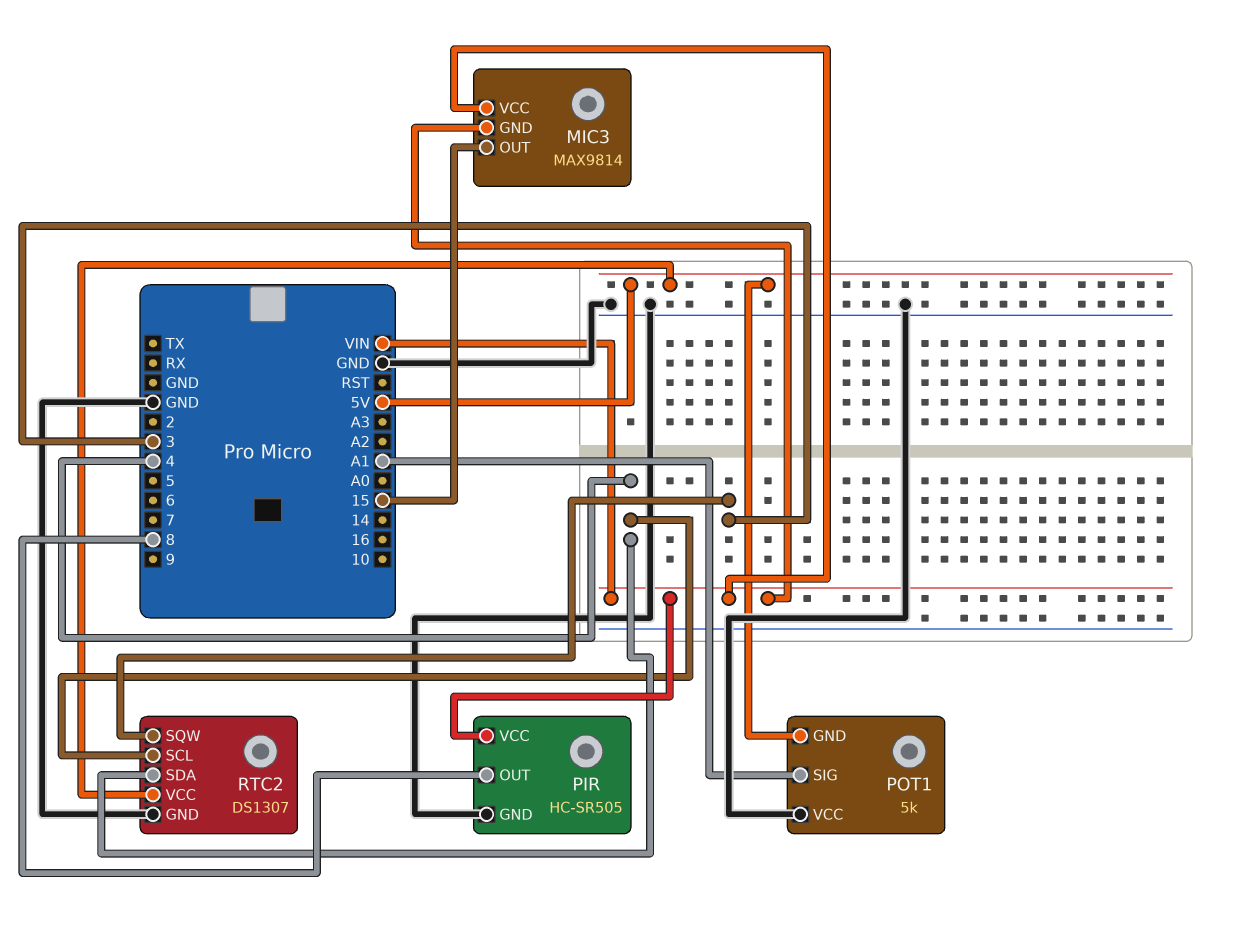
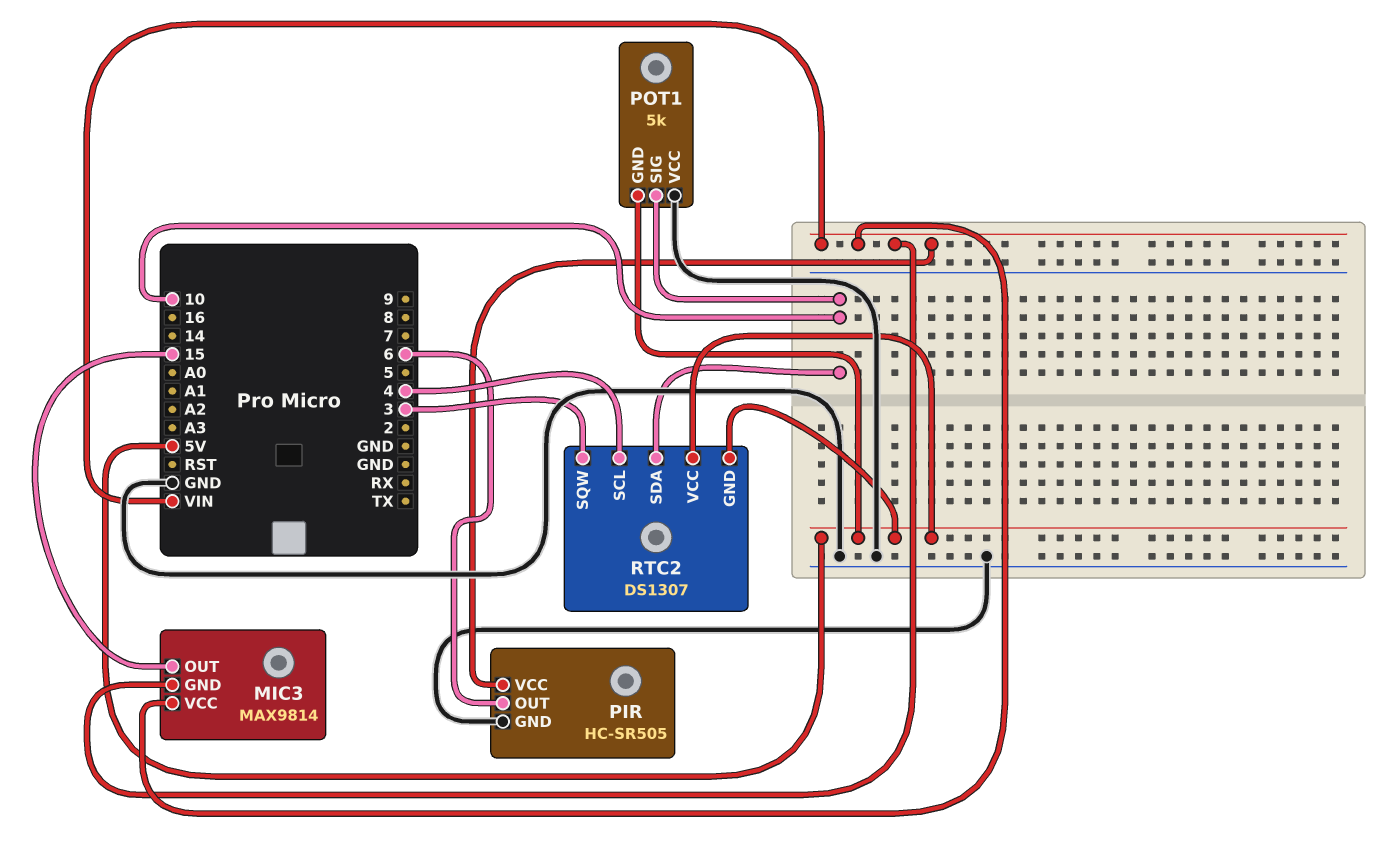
PIR pin OUT: 8 -> 6
POT1 pin SIG: A1 -> 10
RTC2 pin GND: GND -> 5V
RTC2 pin SDA: 4 -> 10

